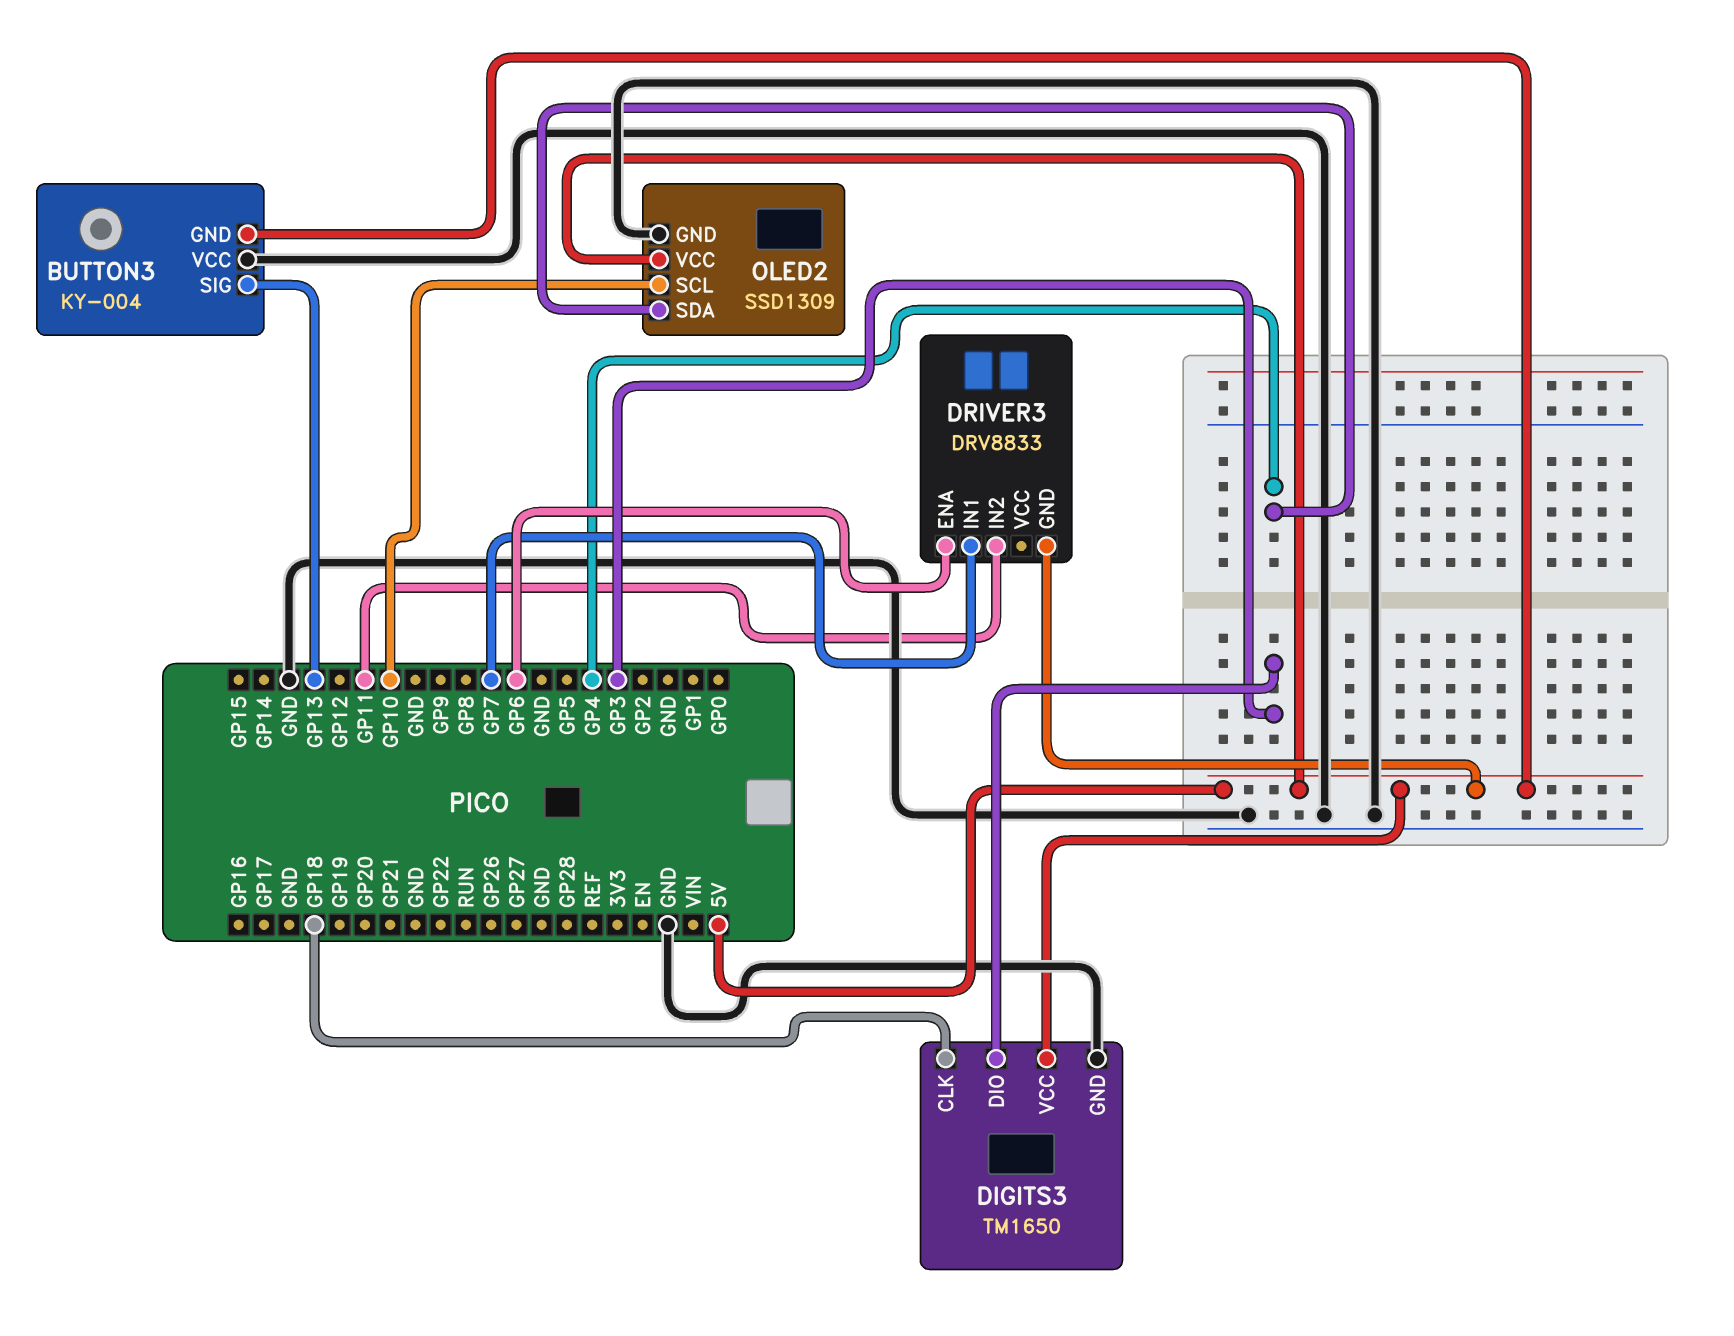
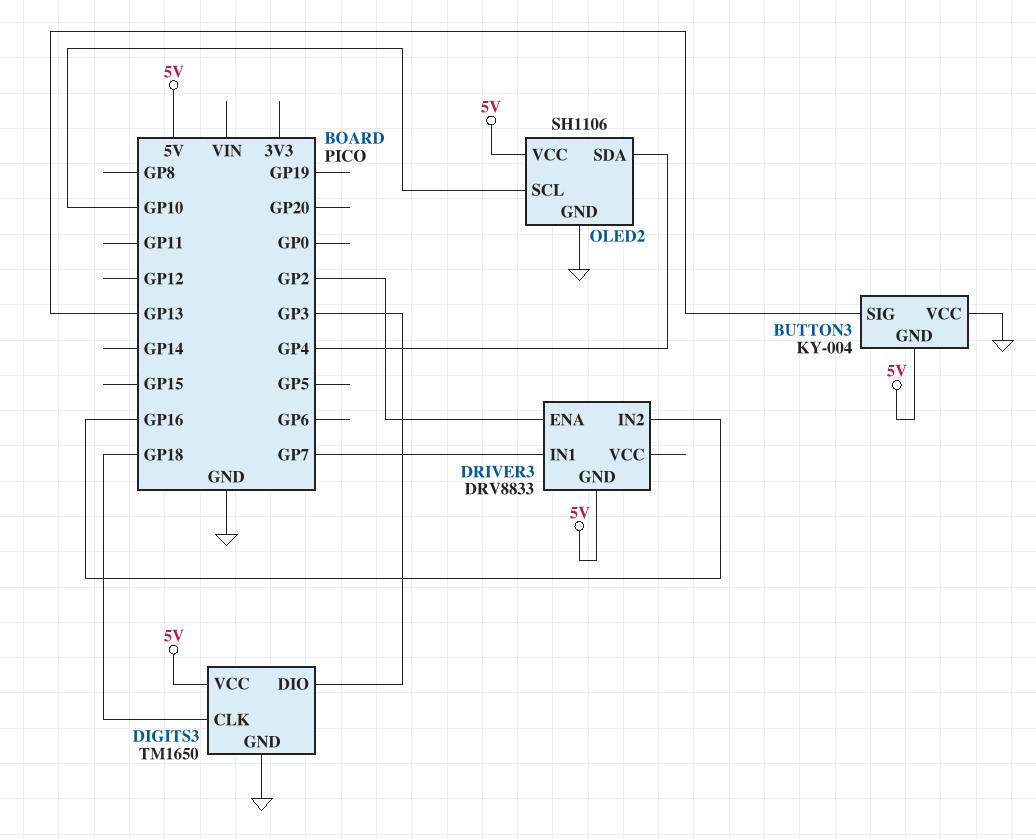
DRIVER3 pin ENA: GP6 -> GP2
DRIVER3 pin IN2: GP11 -> GP16
OLED2: SSD1309 -> SH1106

